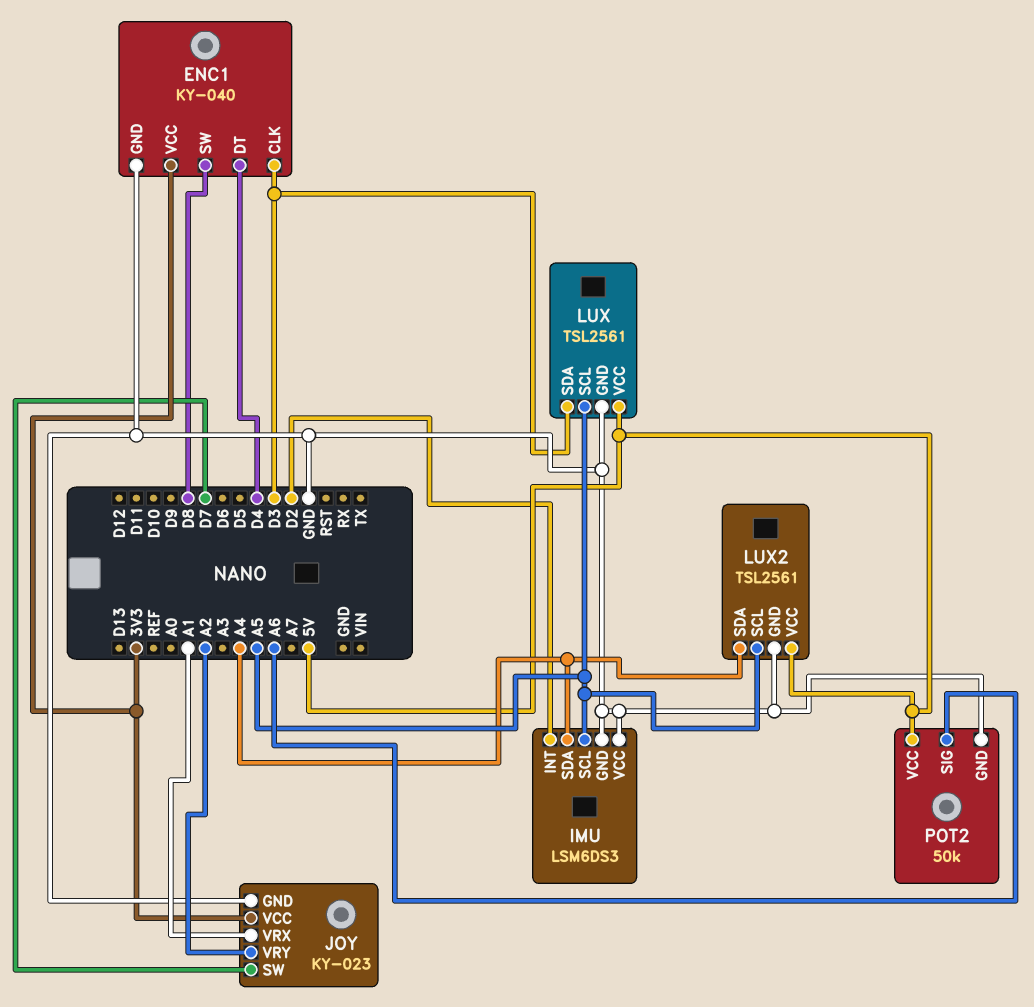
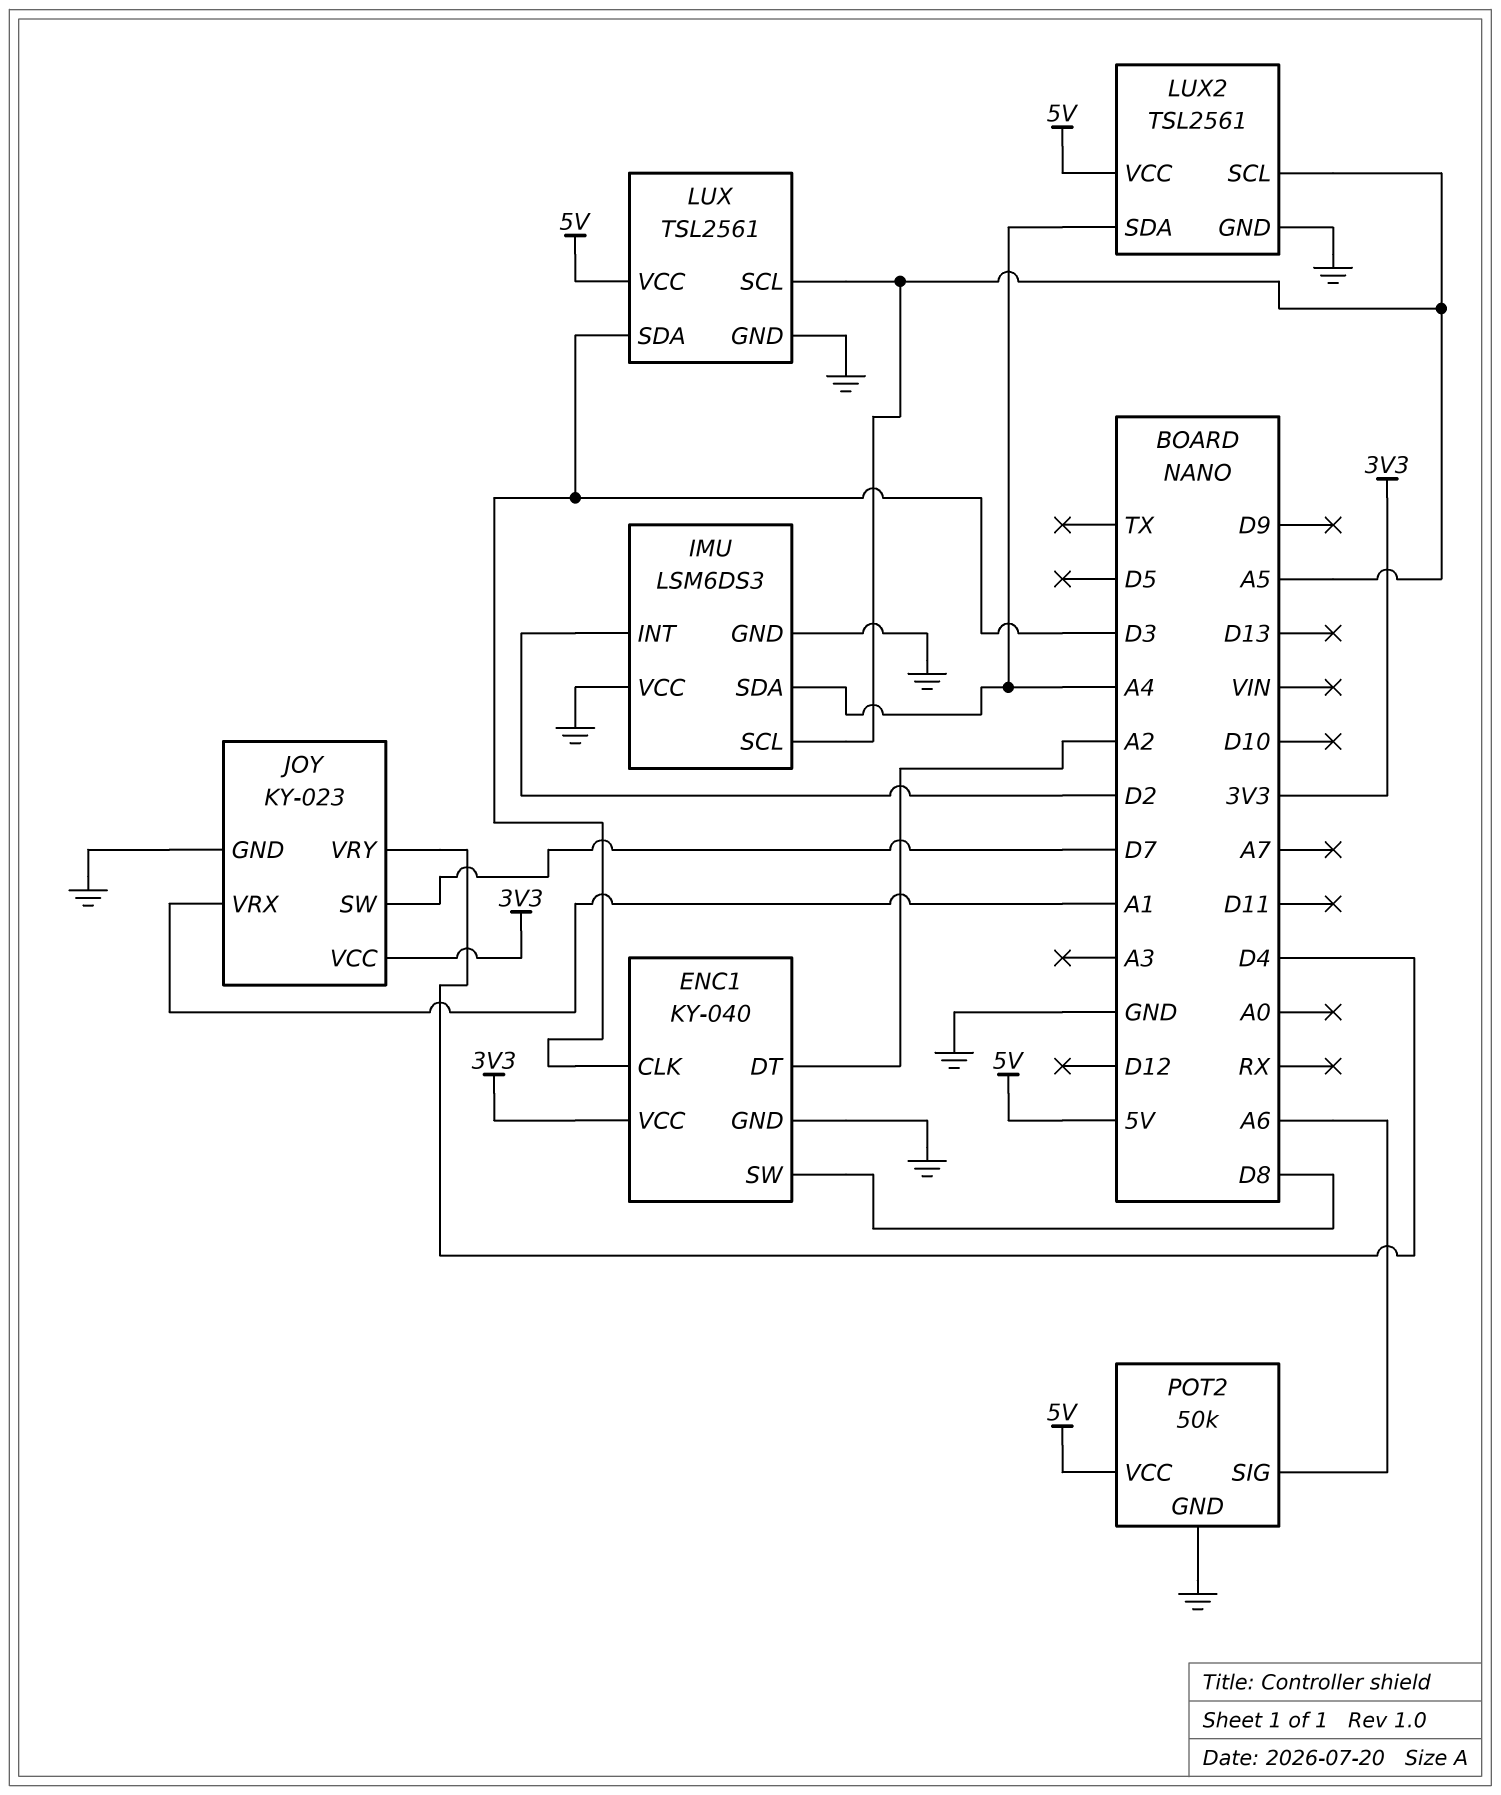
ENC1 pin DT: D4 -> A2
JOY pin VRY: A2 -> D4

